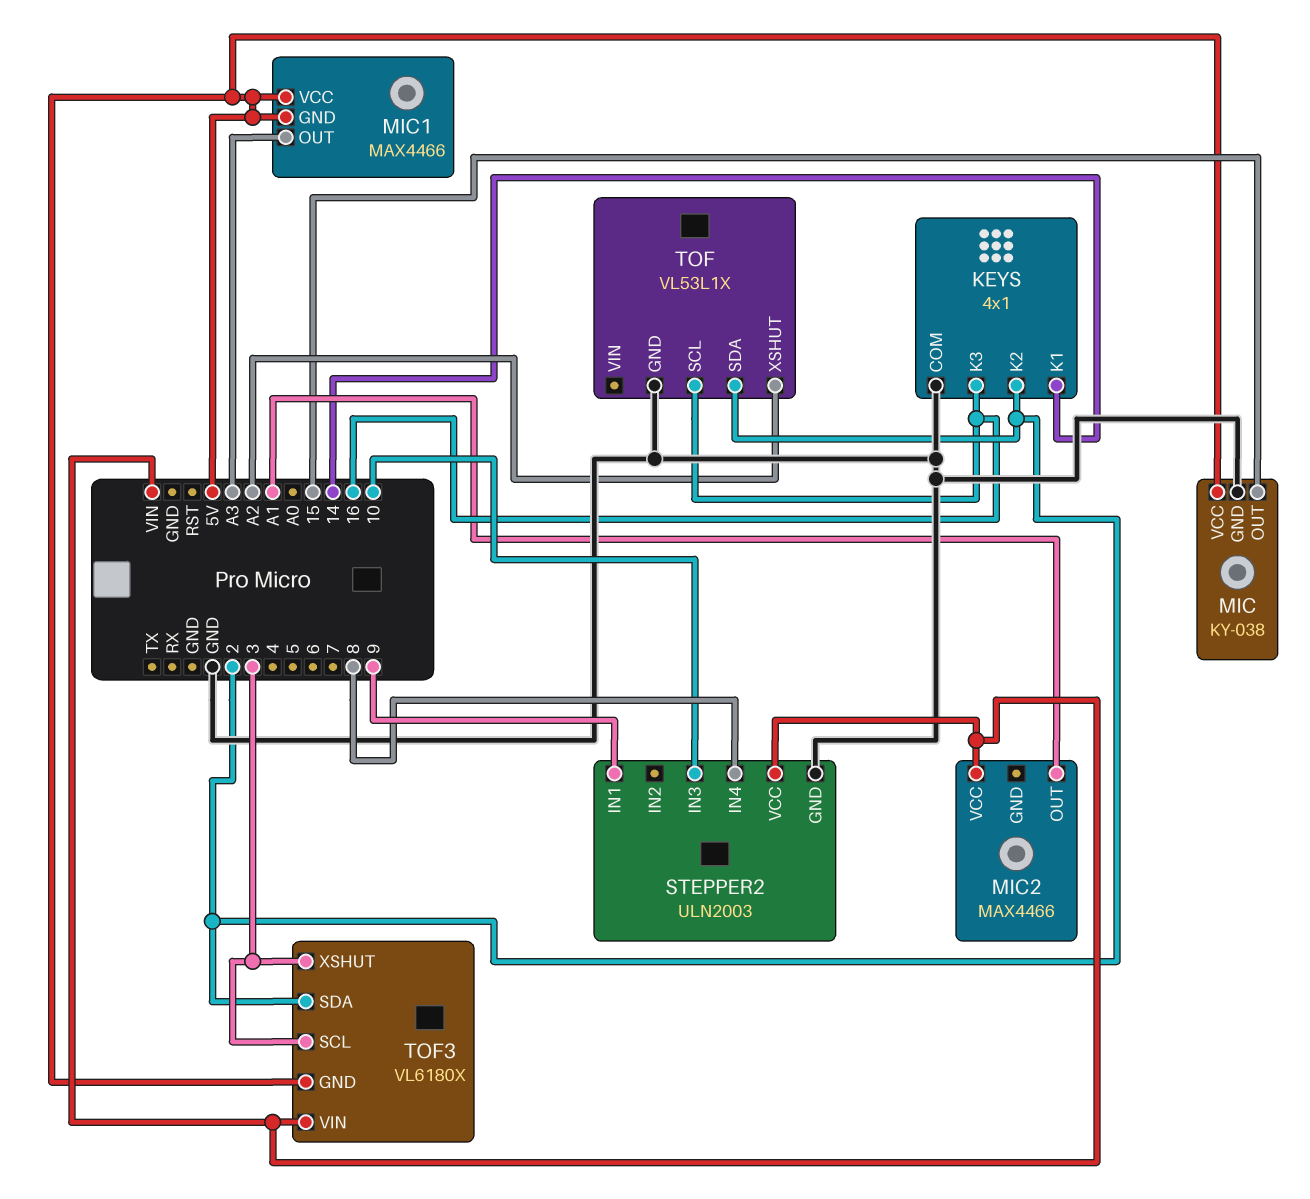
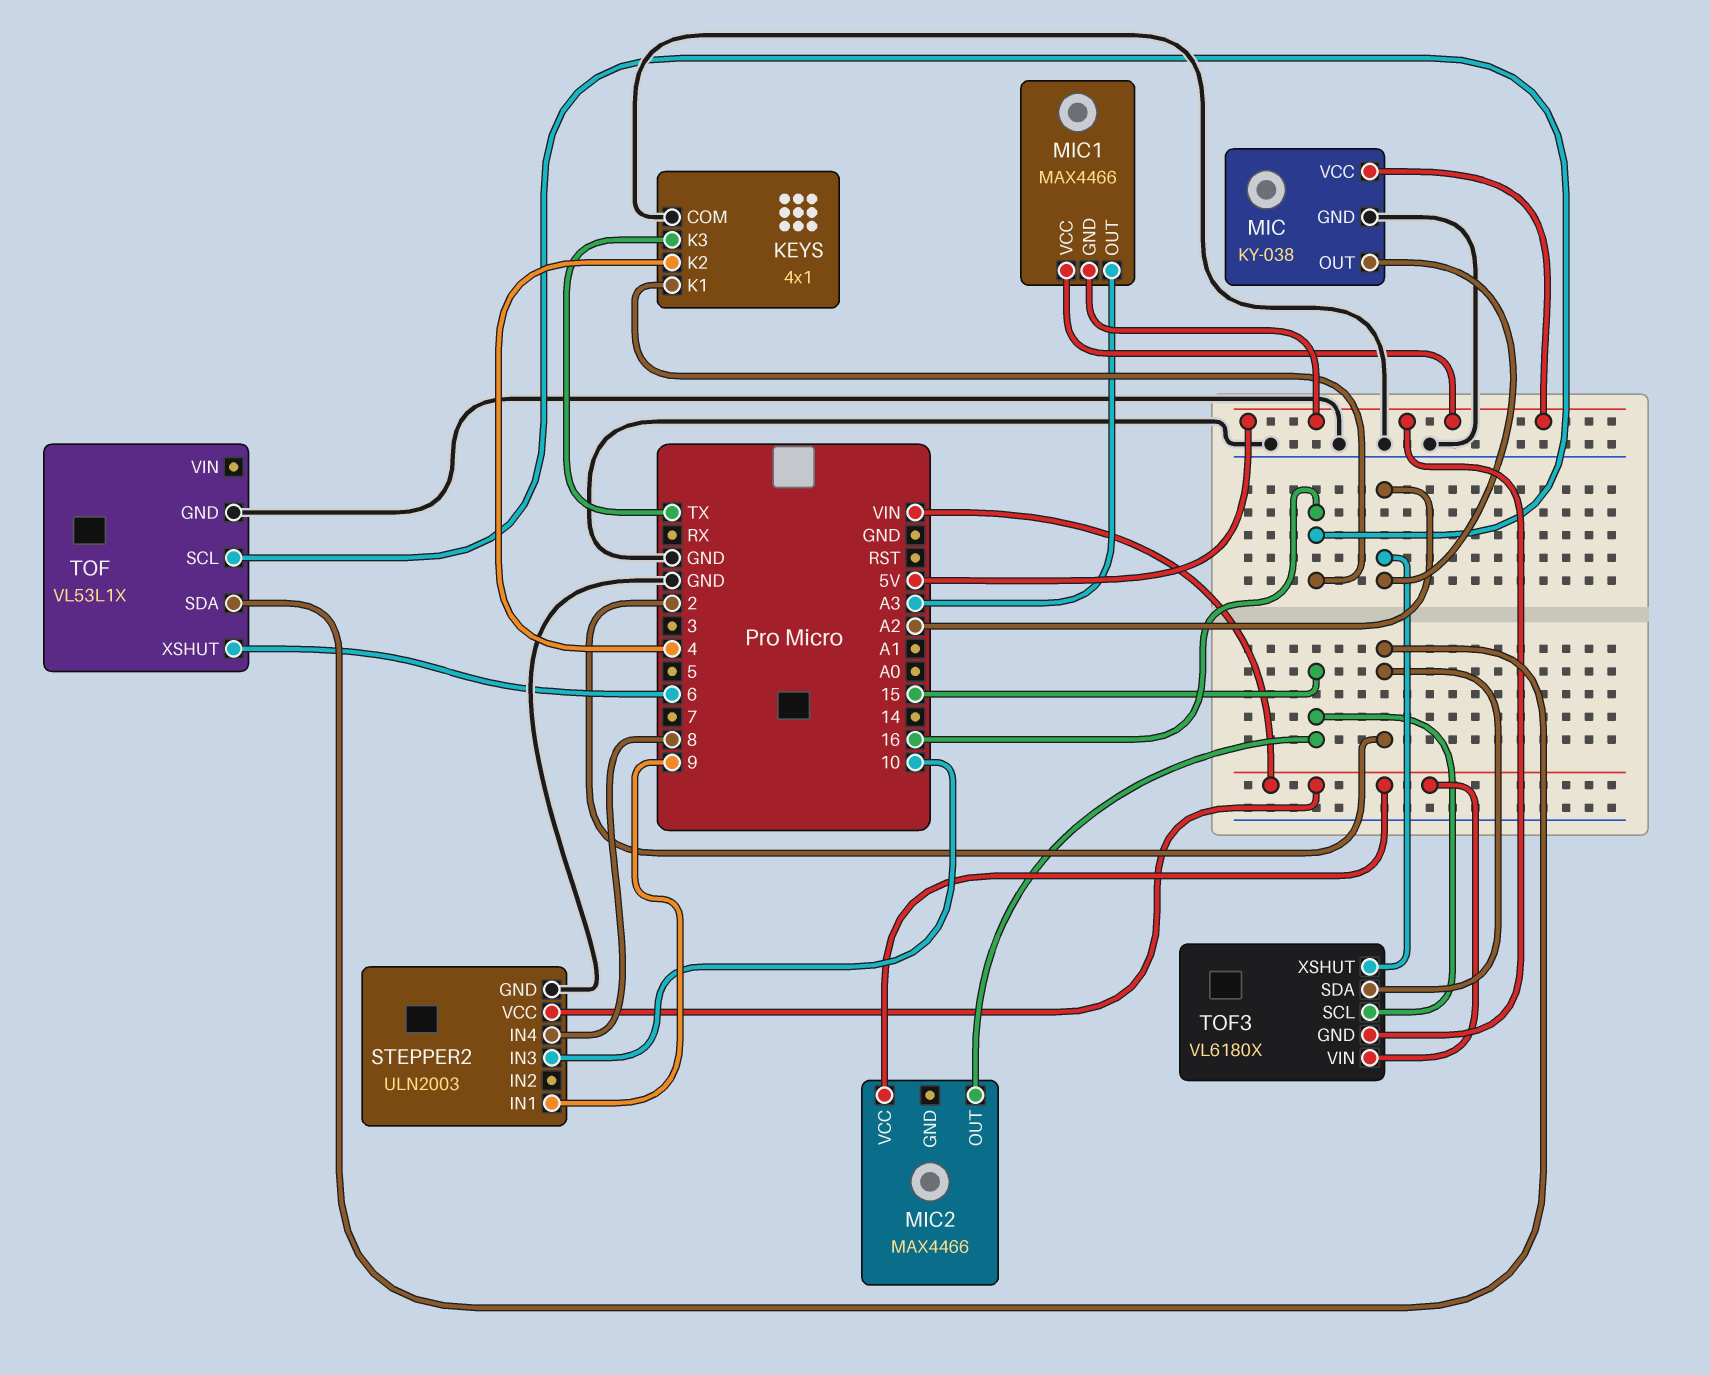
KEYS pin K1: 14 -> 16
KEYS pin K2: 2 -> 4
KEYS pin K3: 16 -> TX
MIC pin OUT: 15 -> A2
MIC2 pin OUT: A1 -> 15
TOF pin XSHUT: A2 -> 6
TOF3 pin SCL: 3 -> 15
TOF3 pin XSHUT: 3 -> A2

